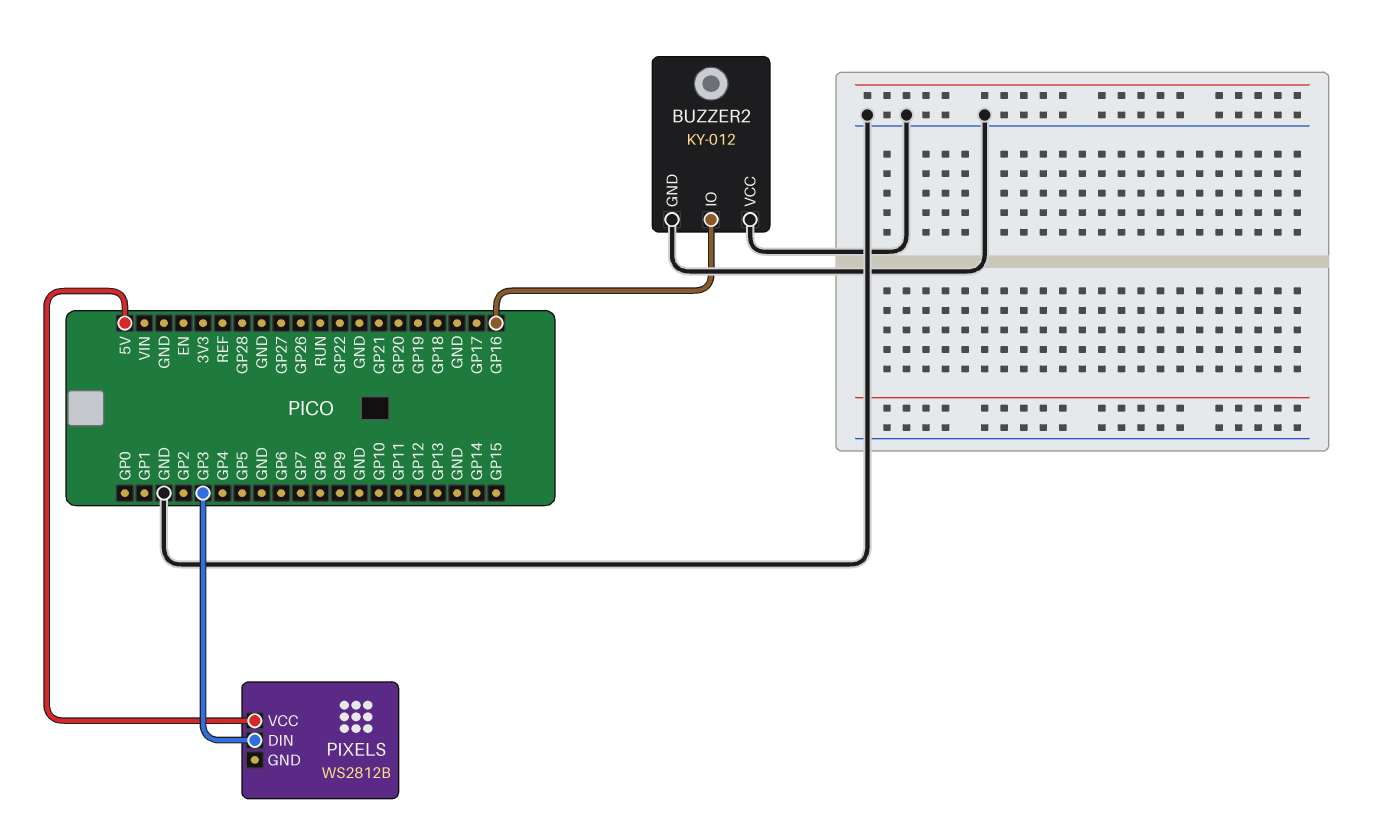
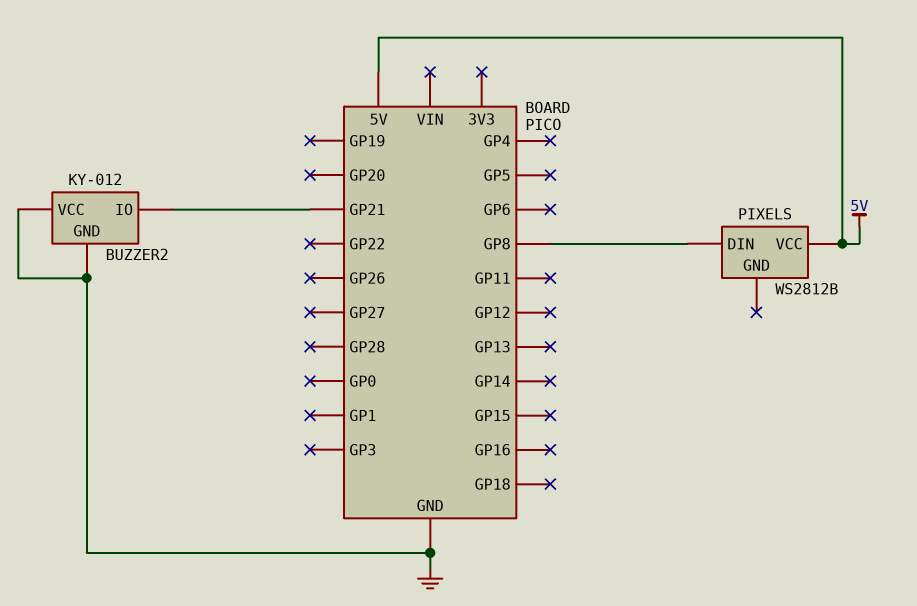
BUZZER2 pin IO: GP16 -> GP21
PIXELS pin DIN: GP3 -> GP8

